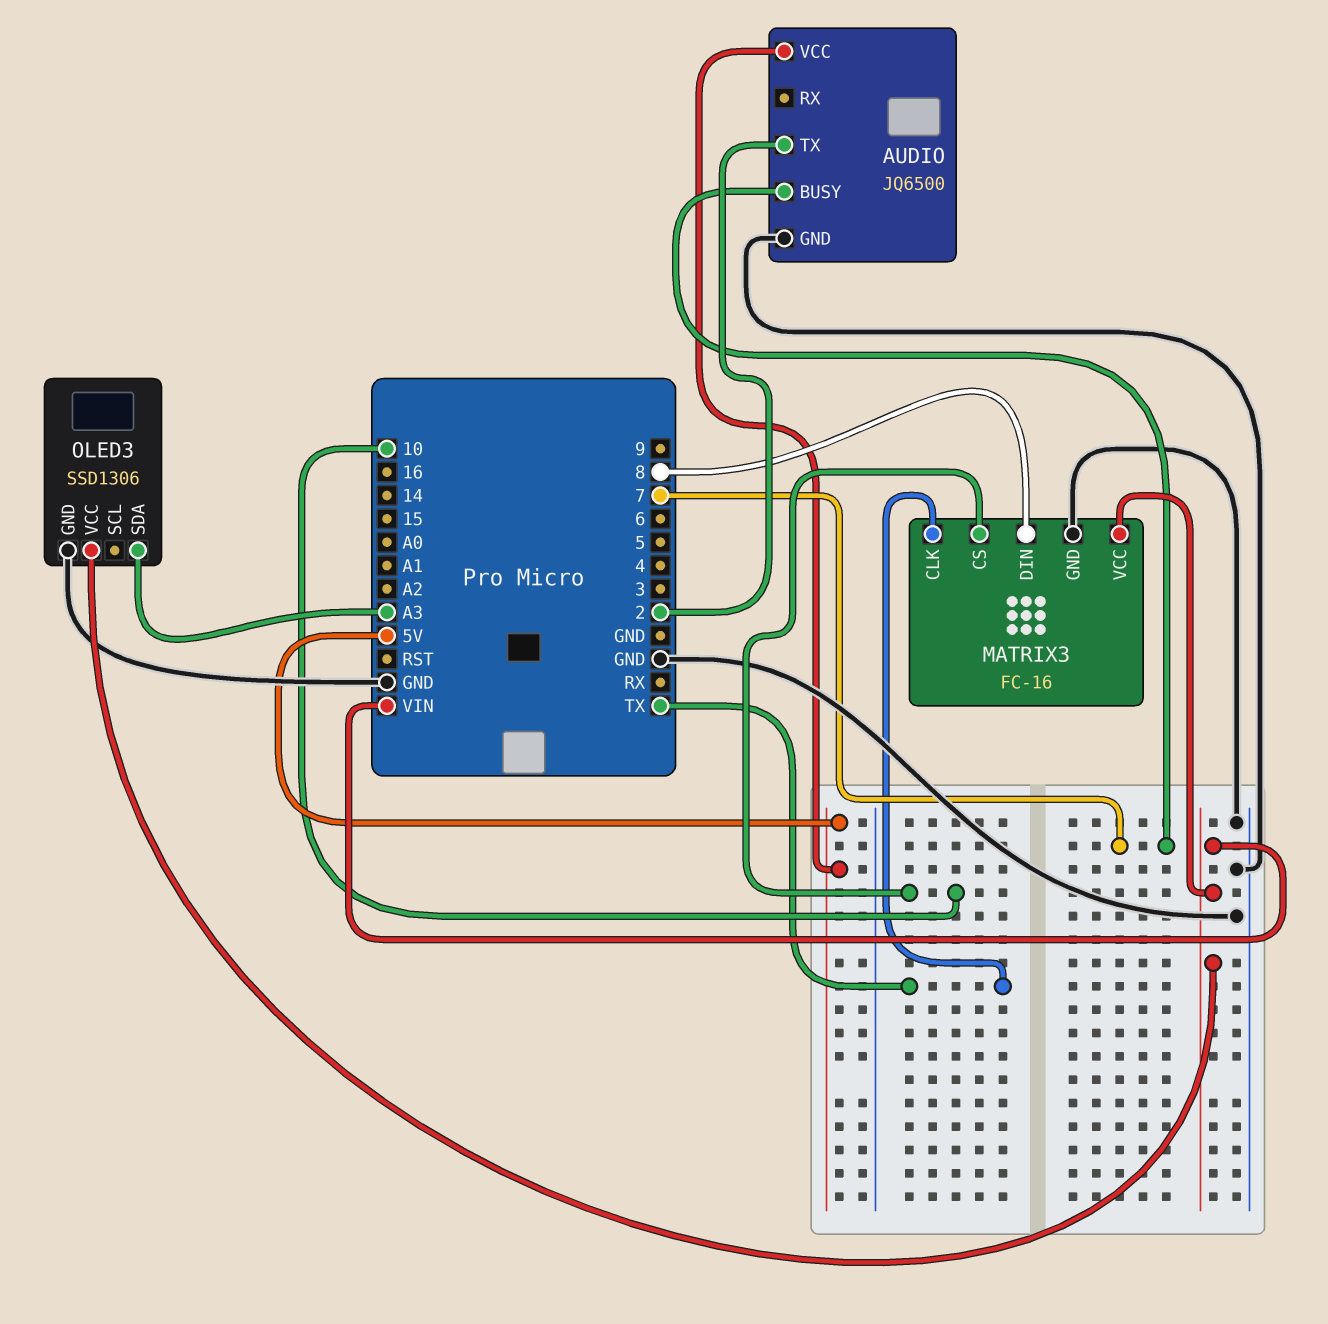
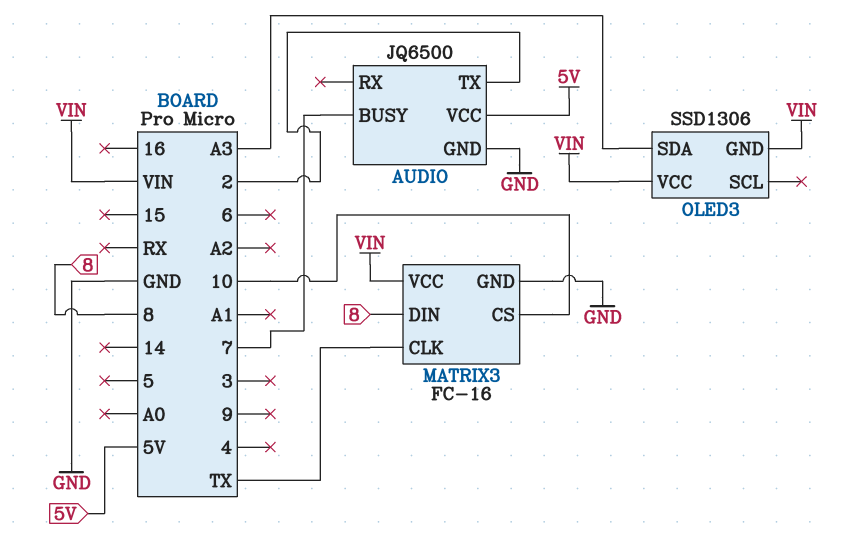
OLED3 pin GND: GND -> VIN

